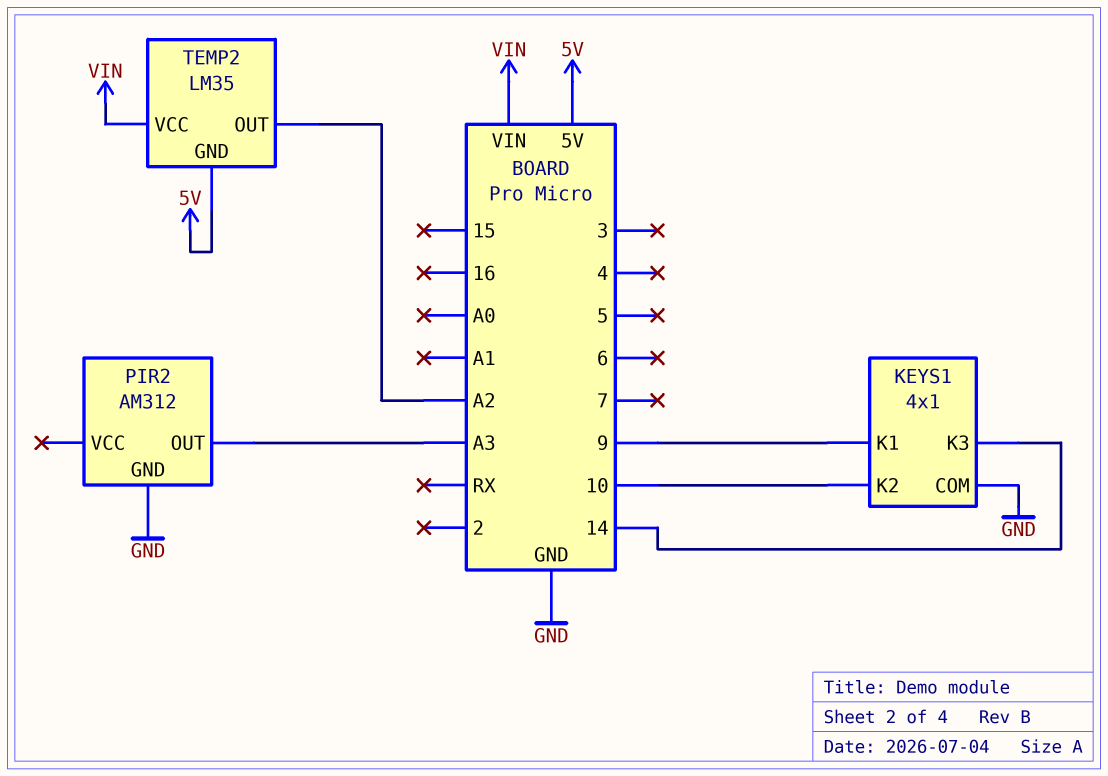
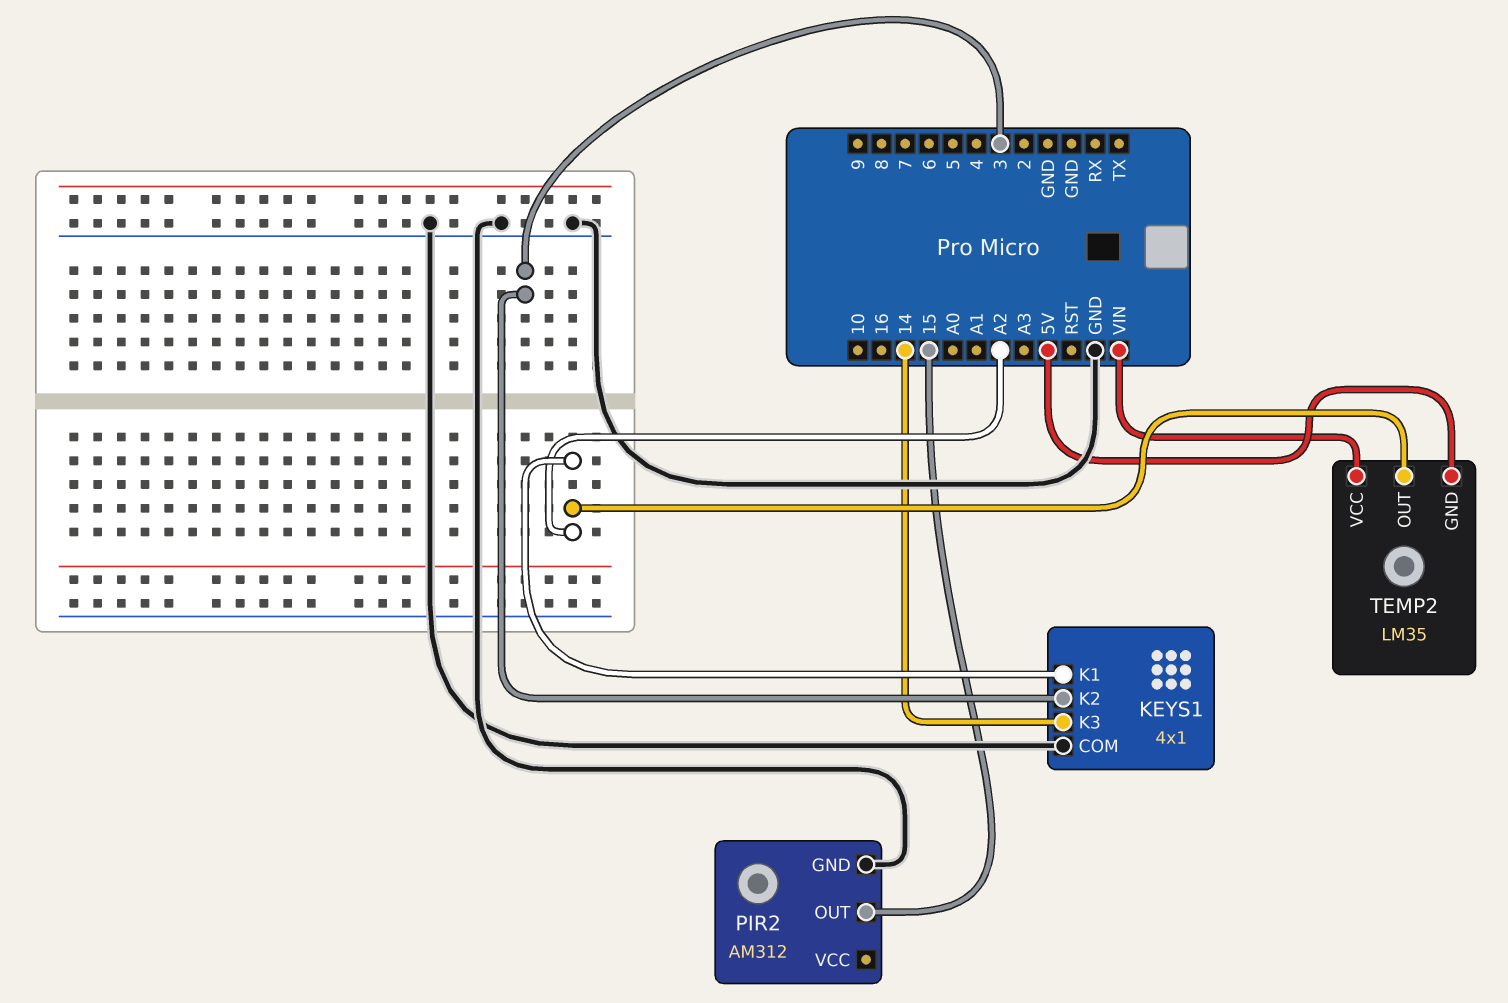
KEYS1 pin K1: 9 -> A2
KEYS1 pin K2: 10 -> 3
PIR2 pin OUT: A3 -> 15

